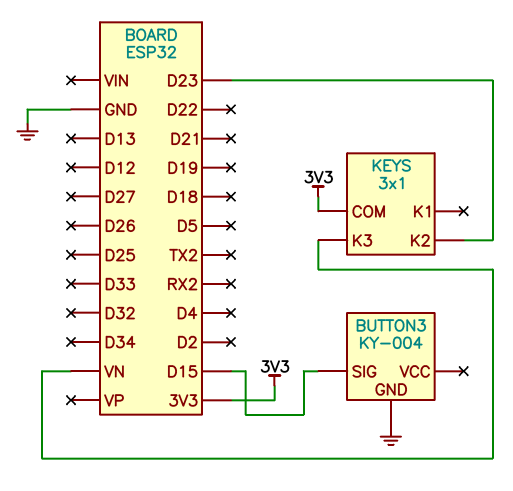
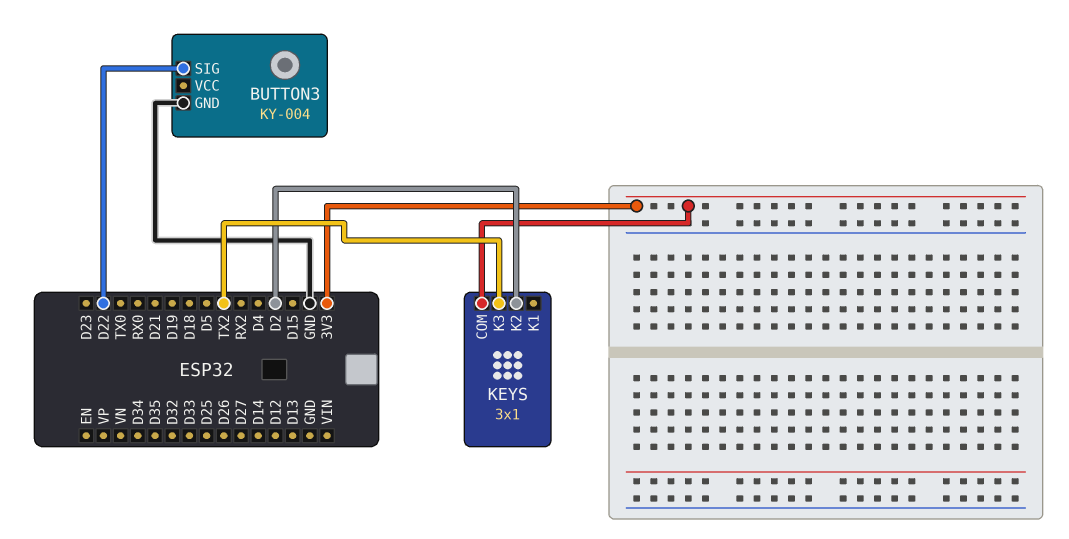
BUTTON3 pin SIG: D15 -> D22
KEYS pin K2: D23 -> D2
KEYS pin K3: VN -> TX2

